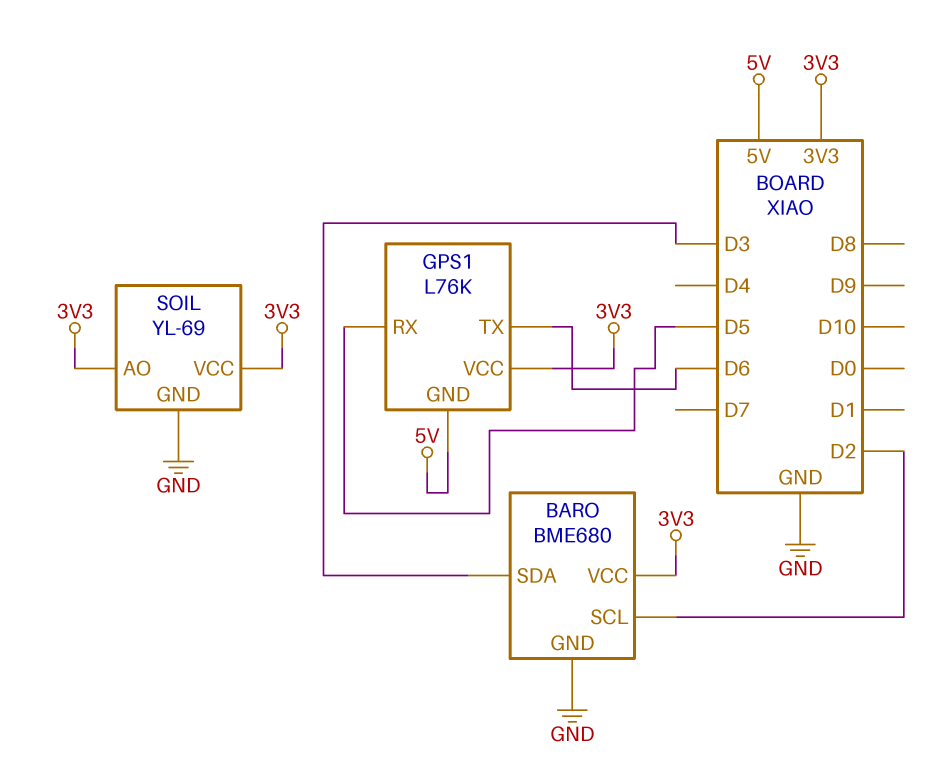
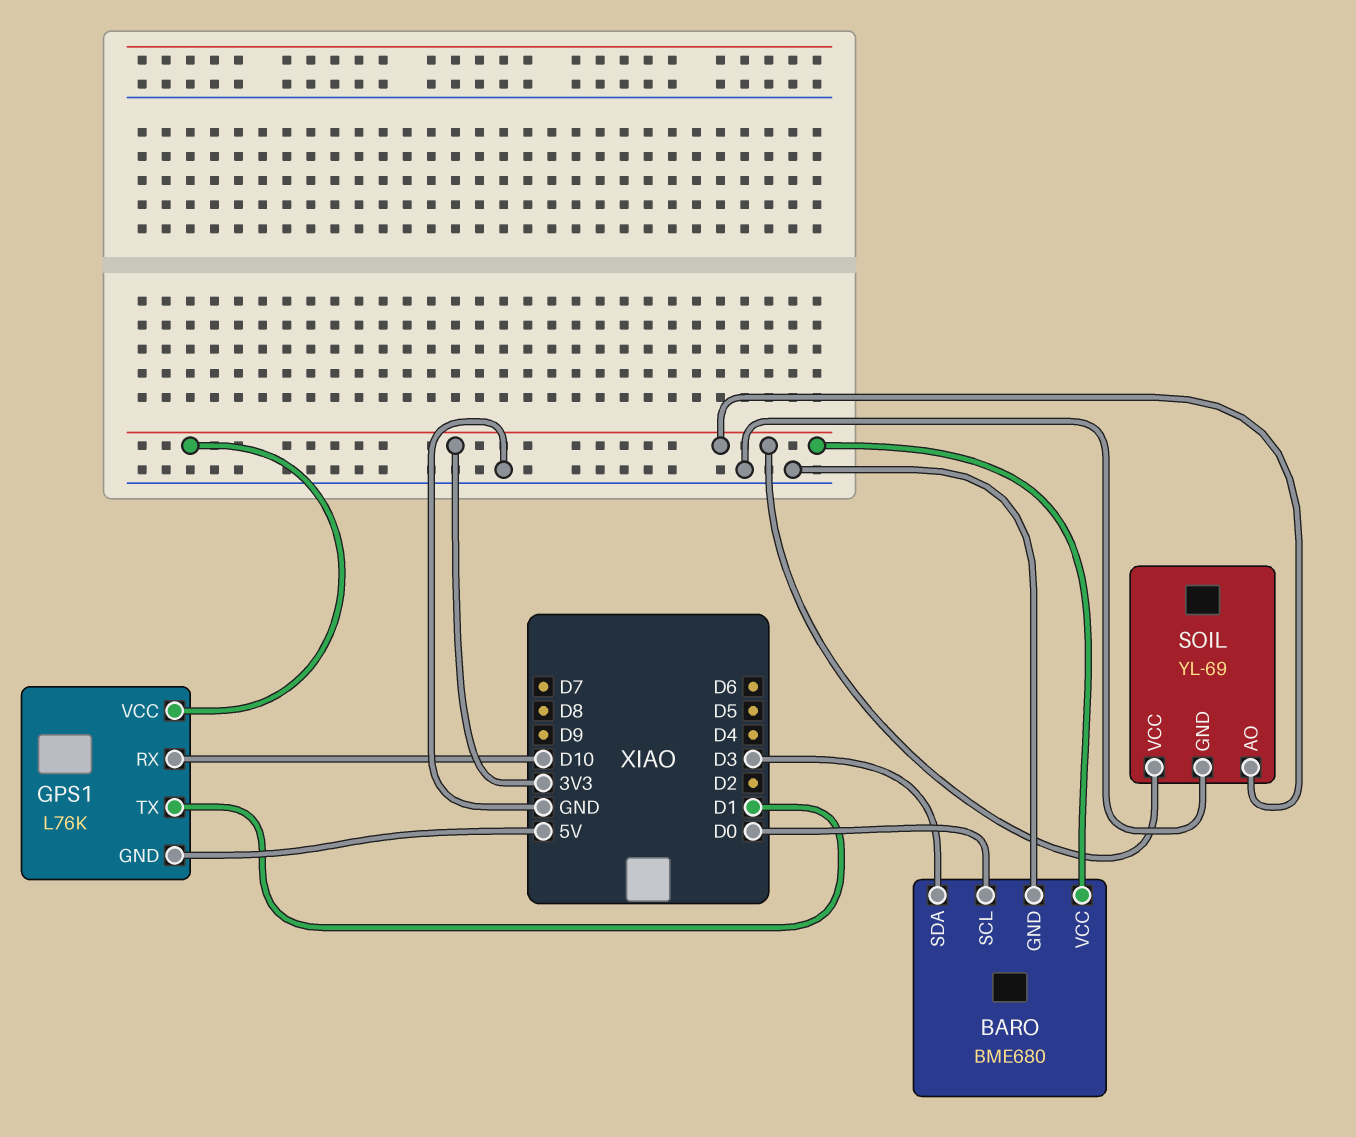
BARO pin SCL: D2 -> D0
GPS1 pin RX: D5 -> D10
GPS1 pin TX: D6 -> D1

